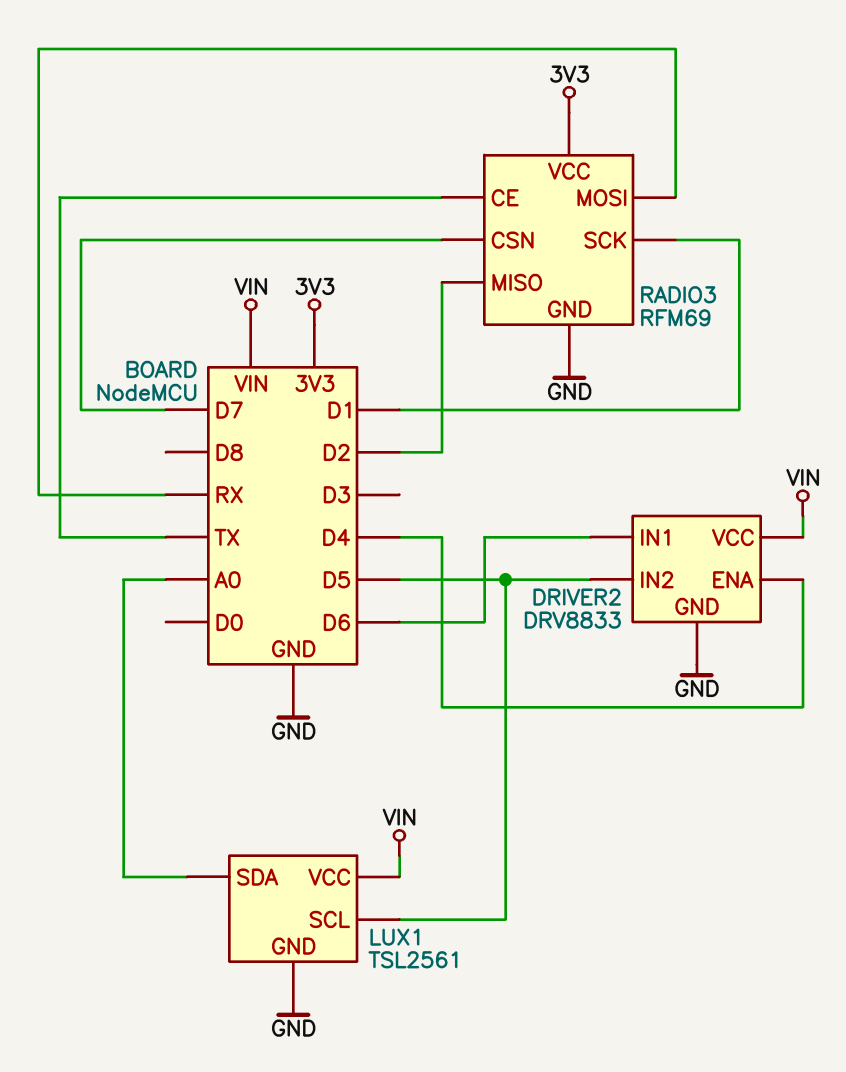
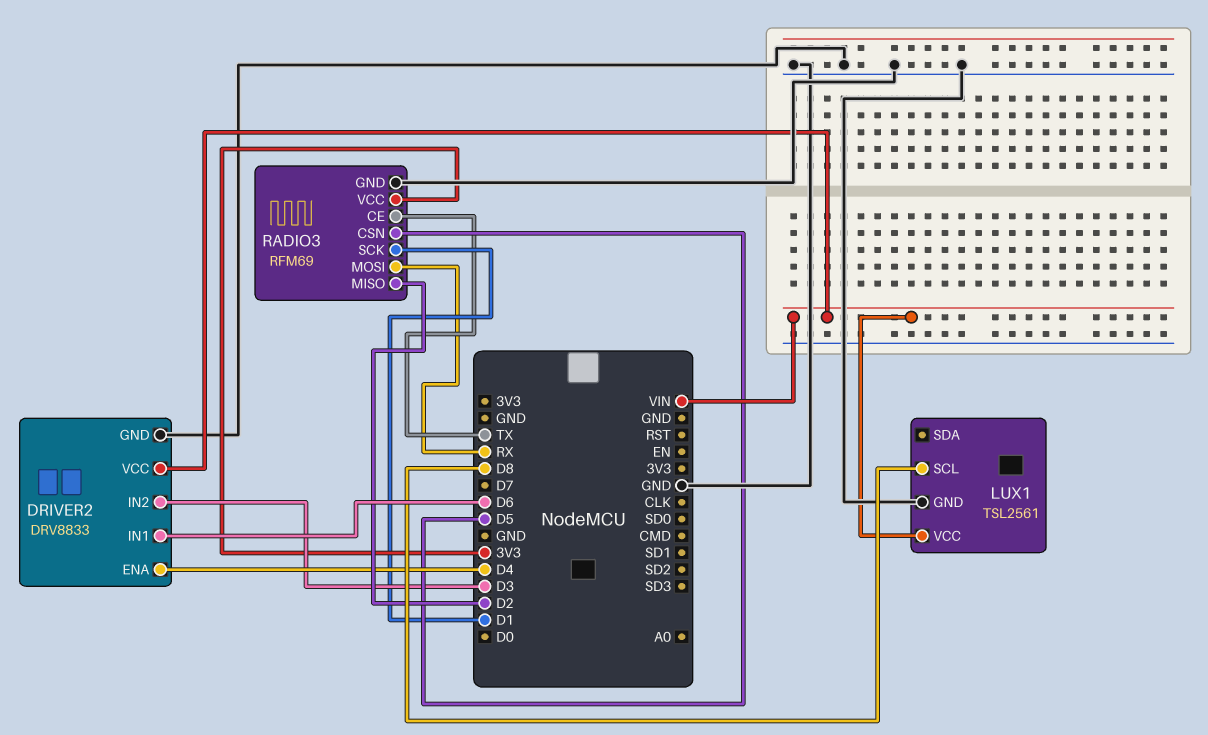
DRIVER2 pin IN2: D5 -> D3
LUX1 pin SCL: D5 -> D8
LUX1 pin SDA: A0 -> none
RADIO3 pin CSN: D7 -> D5

